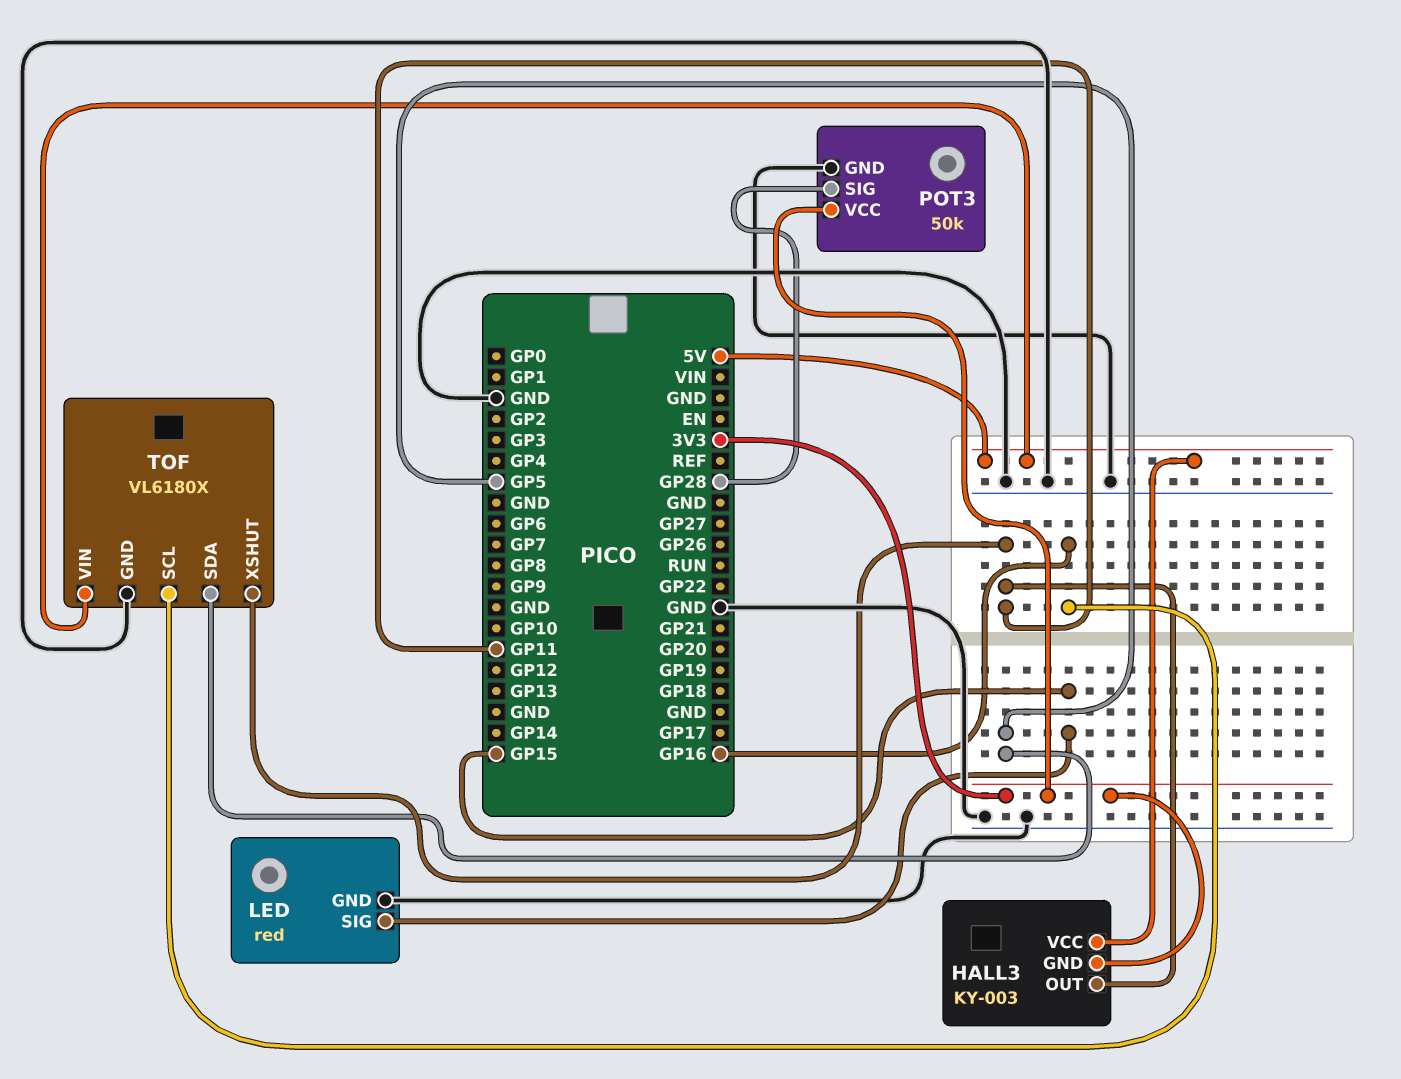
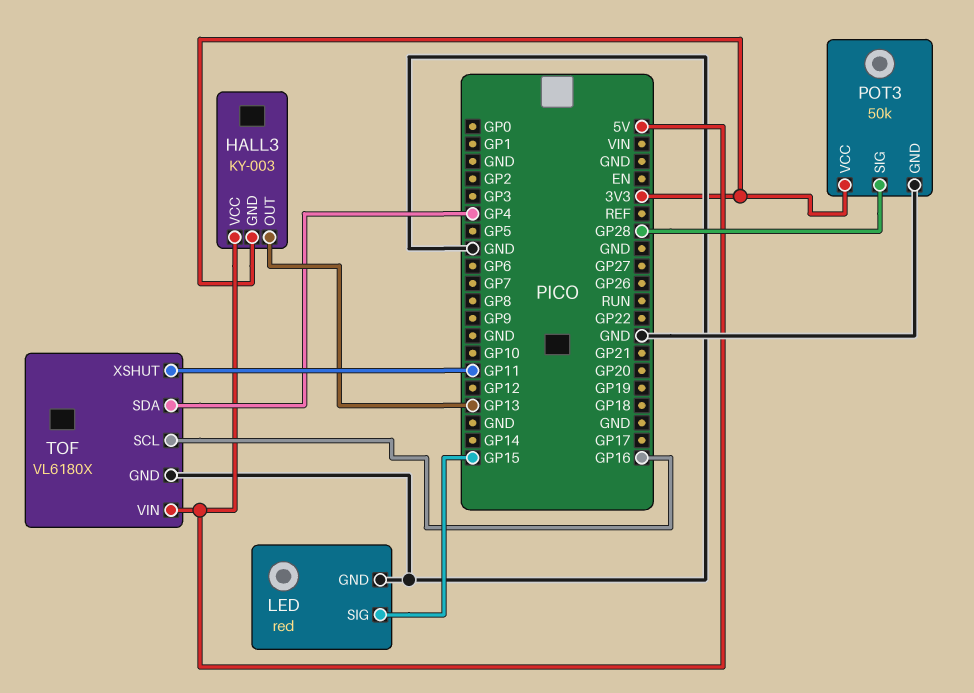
HALL3 pin OUT: GP11 -> GP13
TOF pin SDA: GP5 -> GP4

